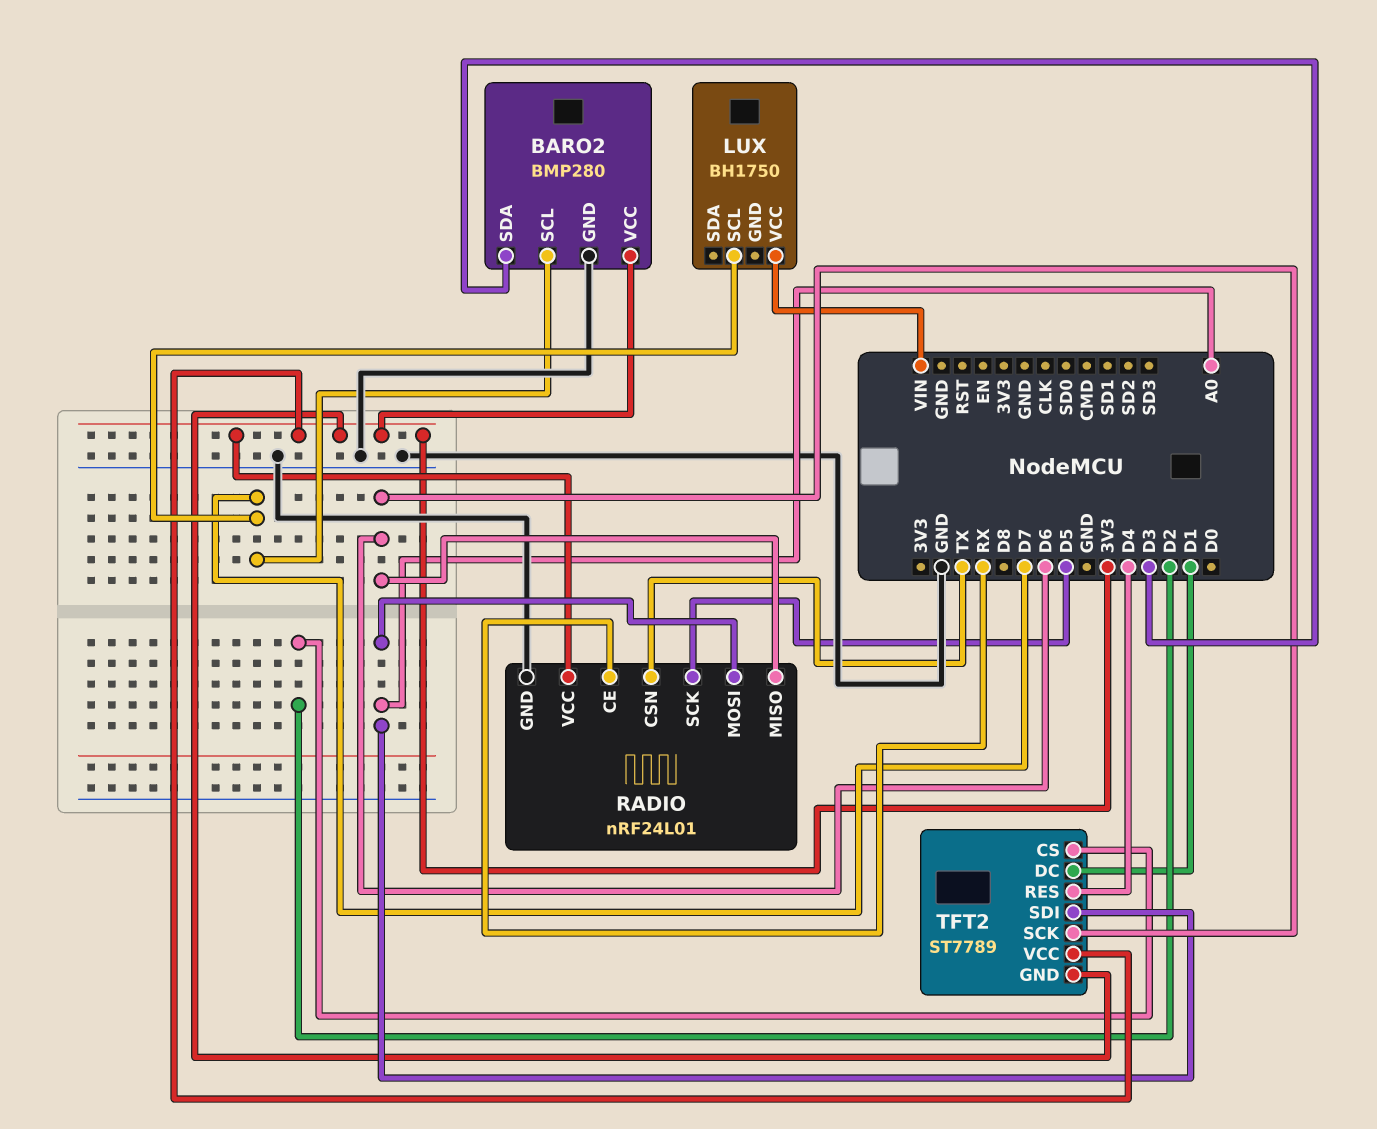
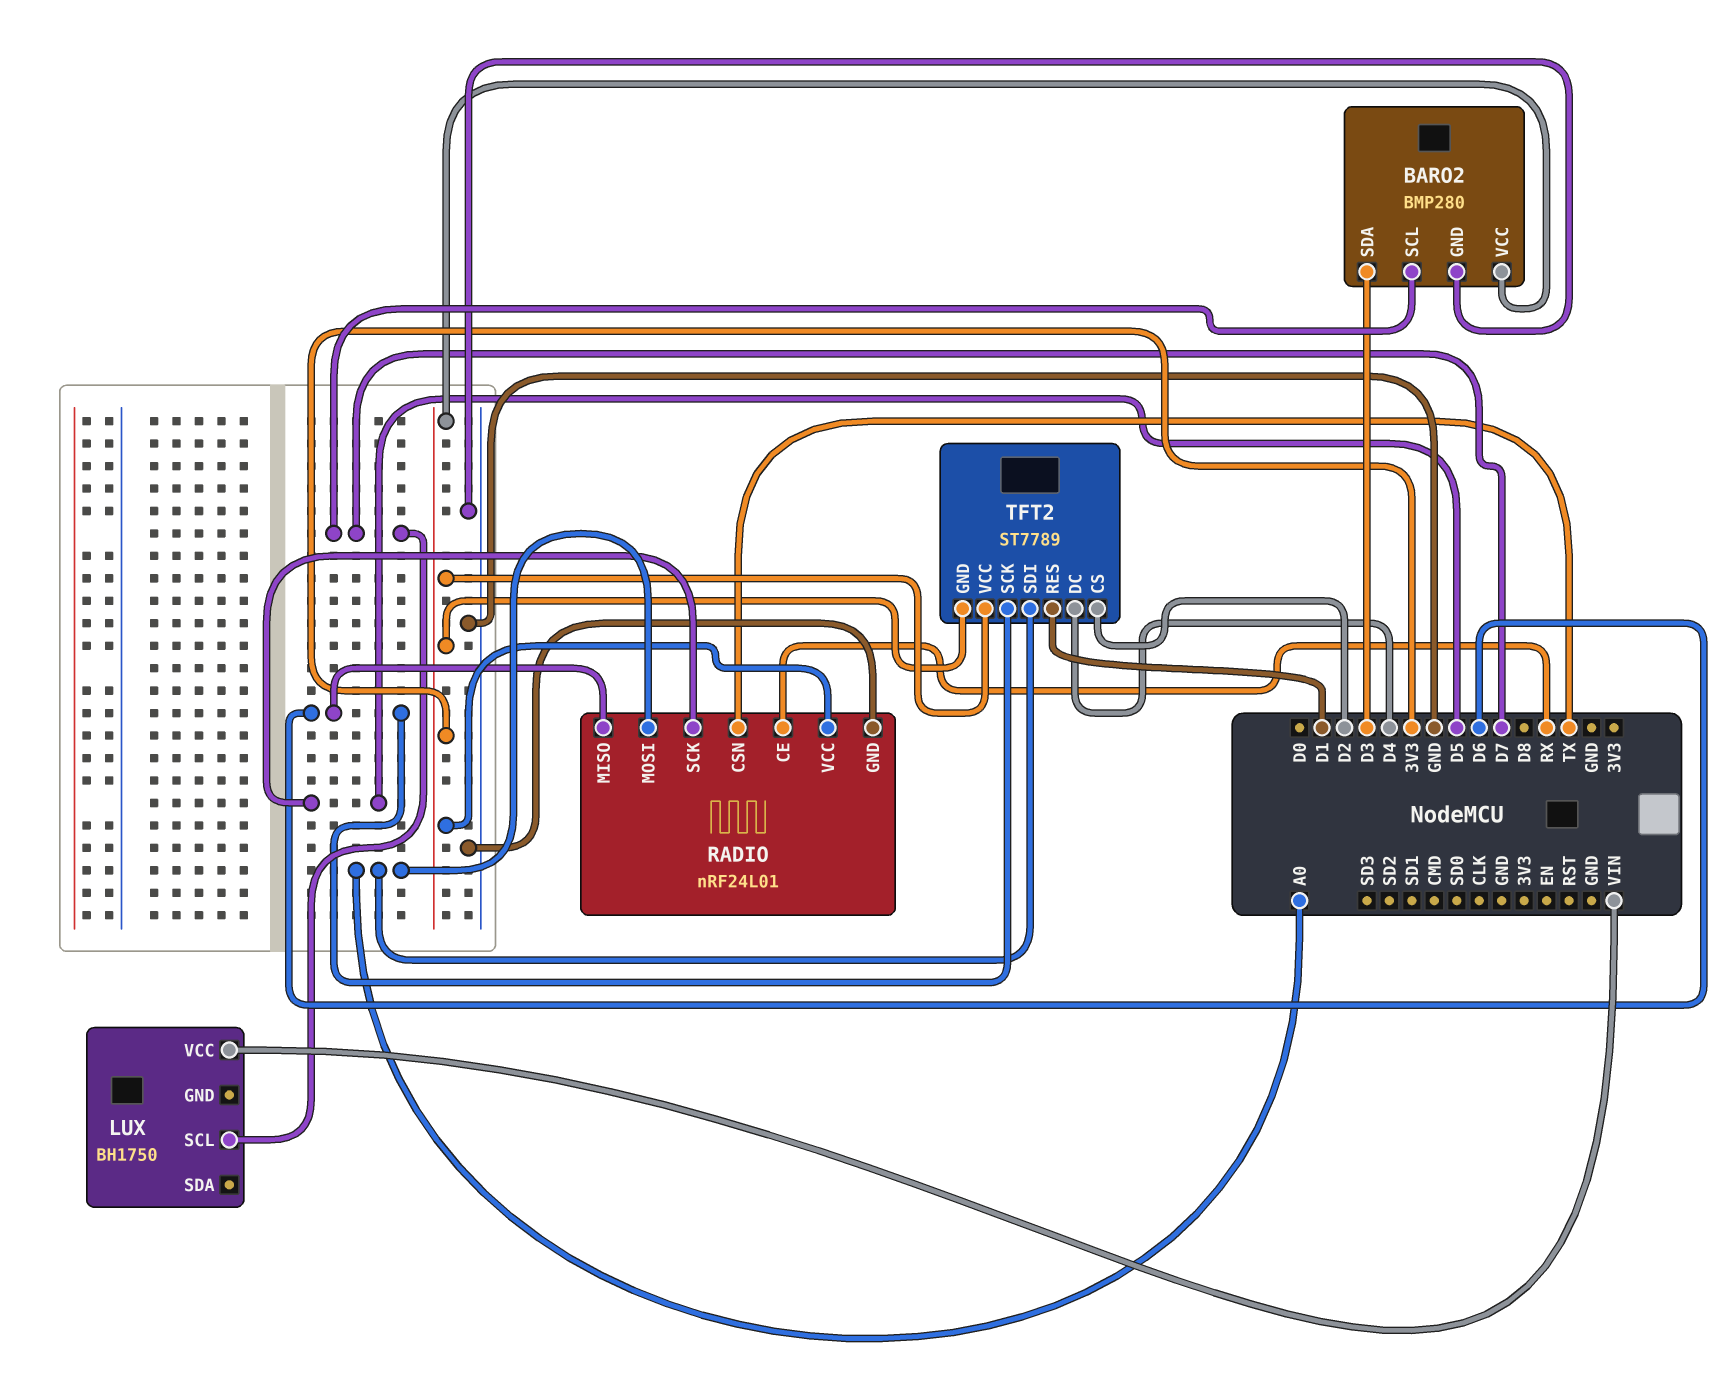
TFT2 pin DC: D1 -> D4
TFT2 pin RES: D4 -> D1

